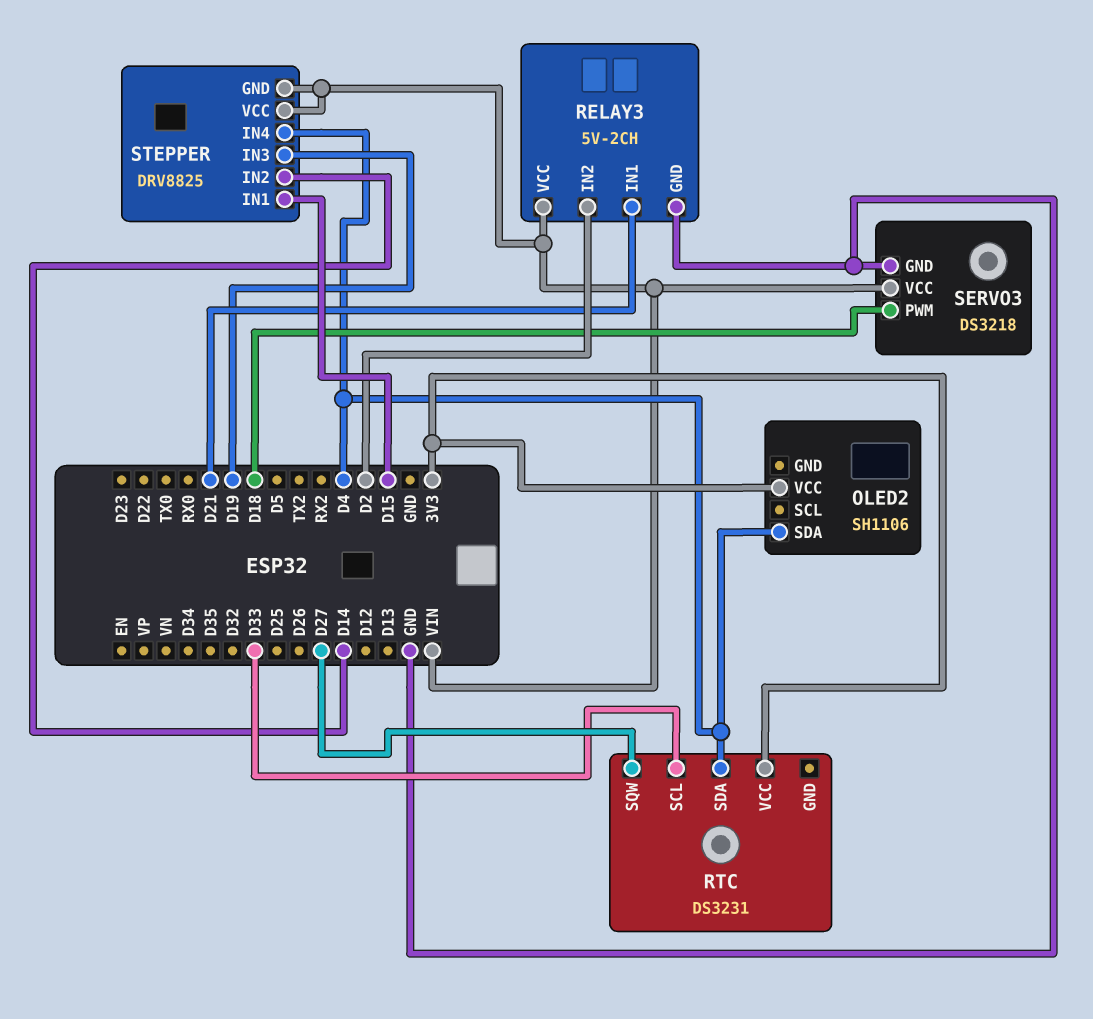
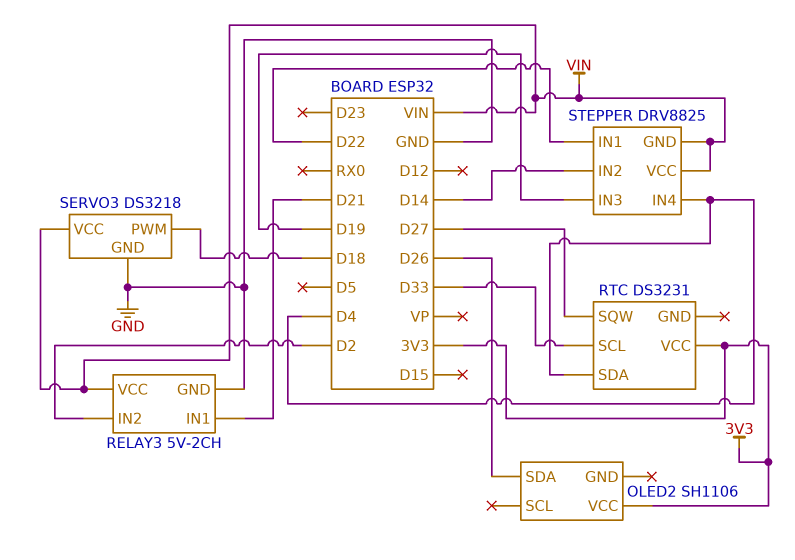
OLED2 pin SDA: D4 -> D26
STEPPER pin IN1: D15 -> D22

